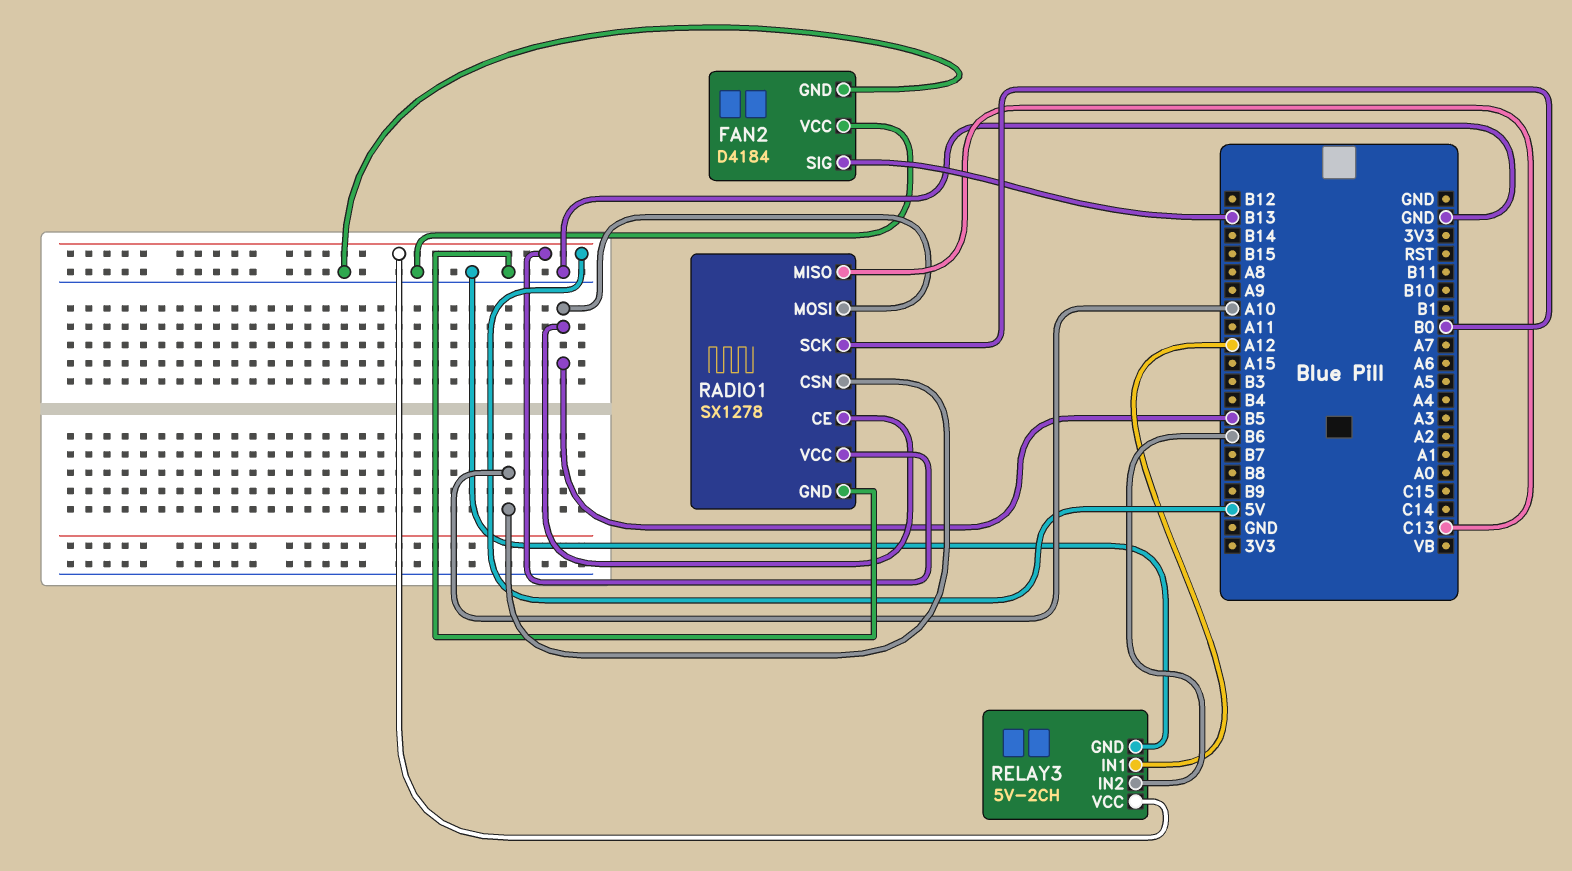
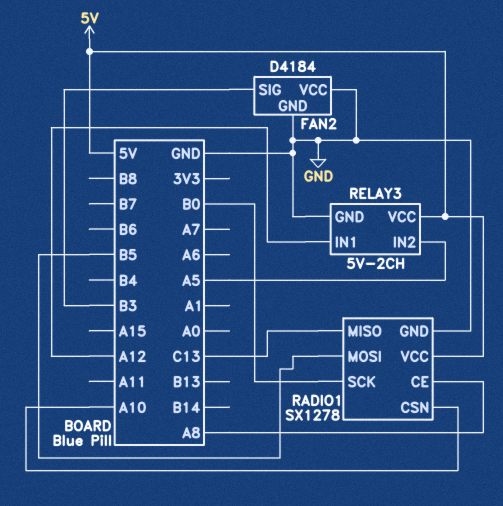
FAN2 pin SIG: B13 -> B3
RADIO1 pin CE: B5 -> A8
RELAY3 pin IN2: B6 -> A5

